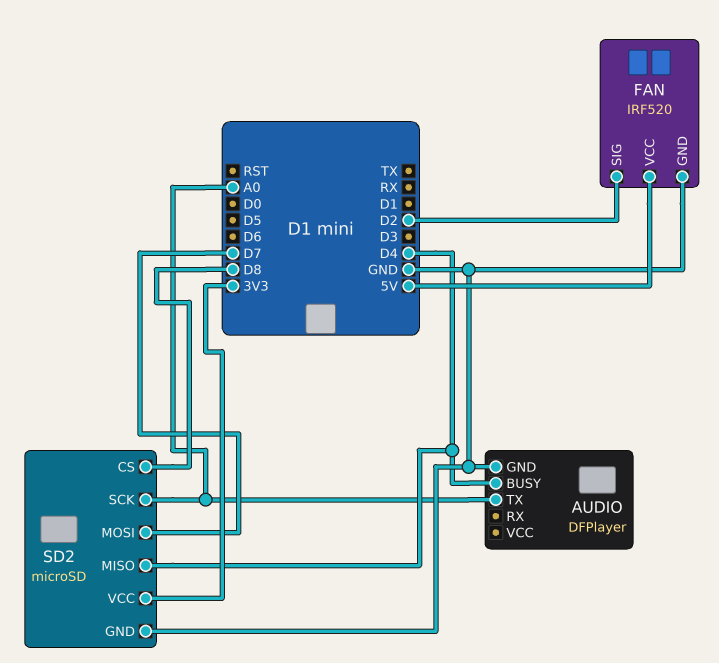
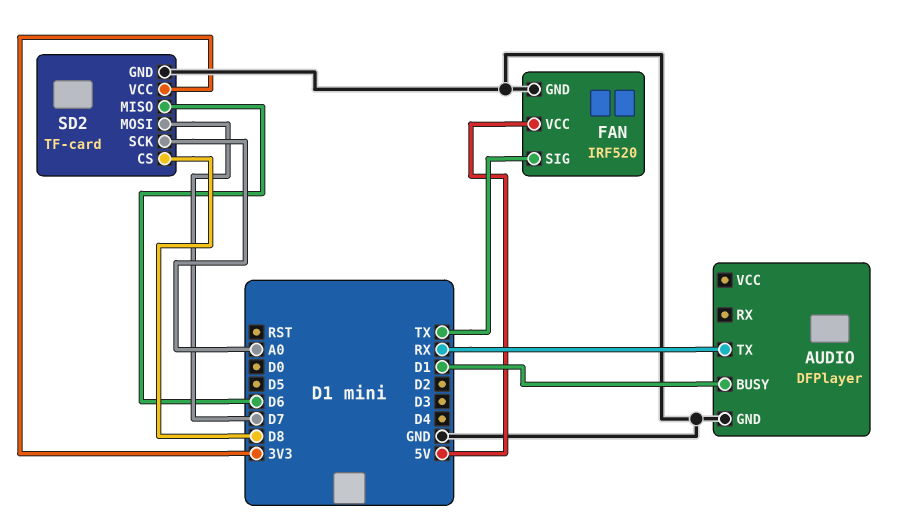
AUDIO pin BUSY: D4 -> D1
AUDIO pin TX: A0 -> RX
FAN pin SIG: D2 -> TX
SD2: microSD -> TF-card
SD2 pin MISO: D4 -> D6

